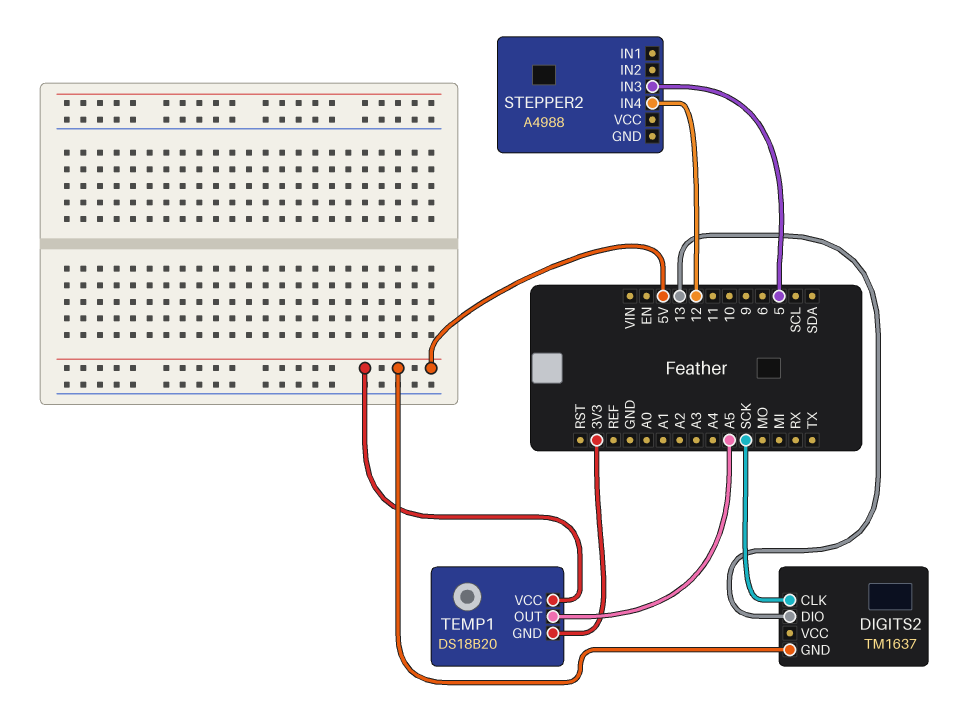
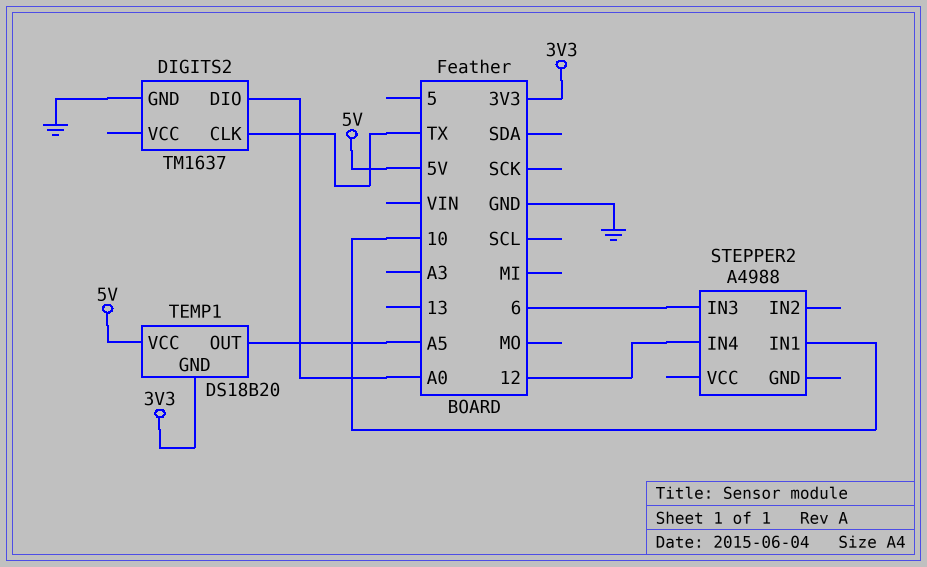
DIGITS2 pin CLK: SCK -> TX
DIGITS2 pin DIO: 13 -> A0
DIGITS2 pin GND: 5V -> GND
STEPPER2 pin IN1: none -> 10
STEPPER2 pin IN3: 5 -> 6

